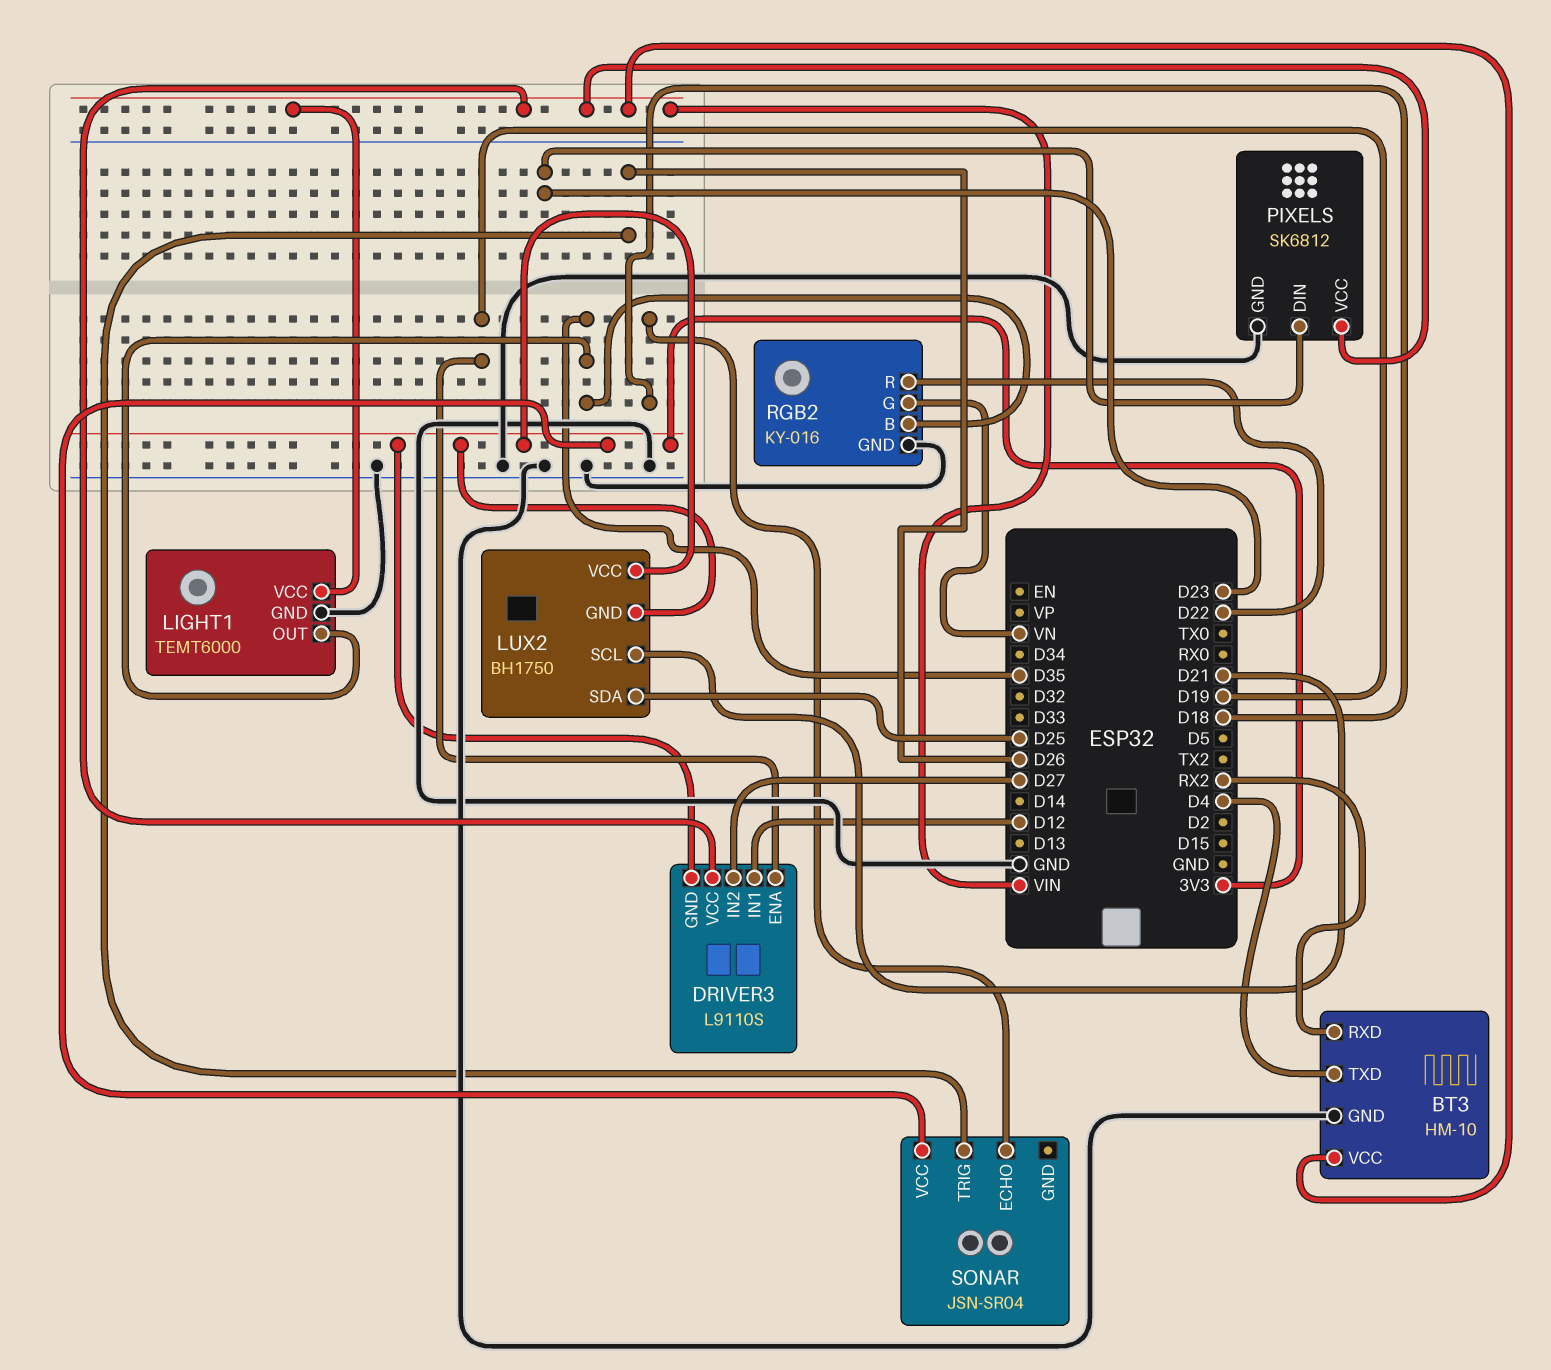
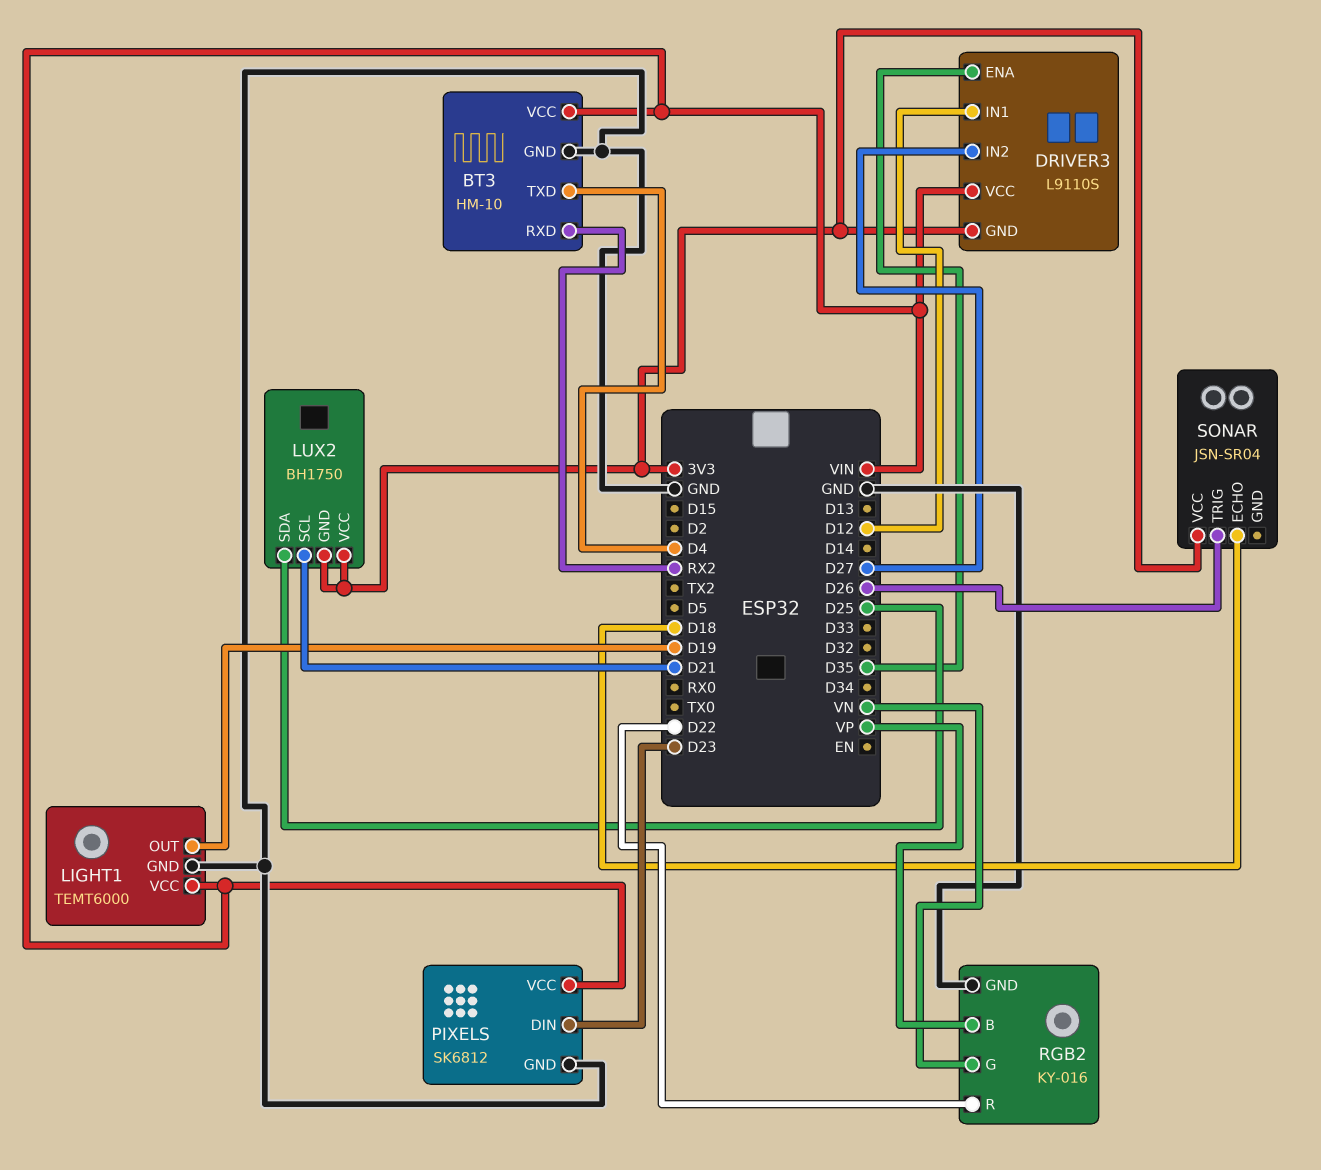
DRIVER3 pin ENA: D19 -> D35
LIGHT1 pin OUT: D35 -> D19
RGB2 pin B: D35 -> VP

